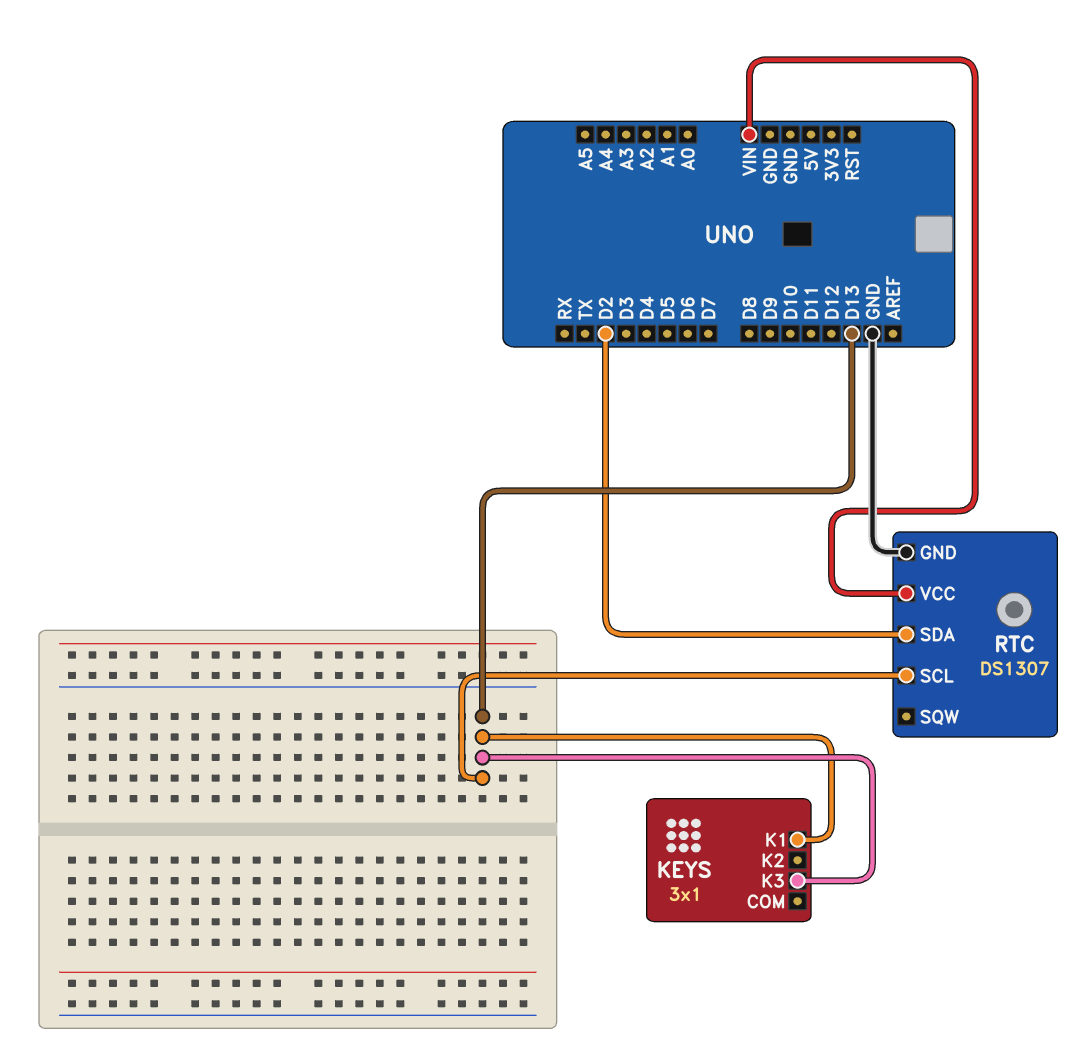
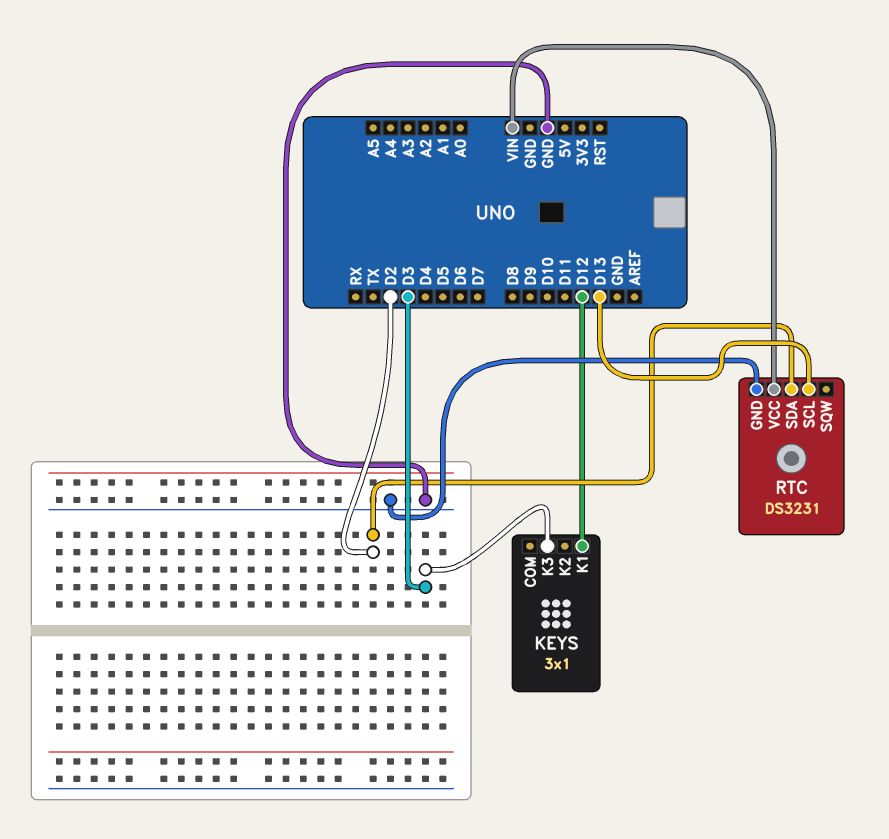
KEYS pin K1: D13 -> D12
KEYS pin K3: D13 -> D3
RTC: DS1307 -> DS3231

